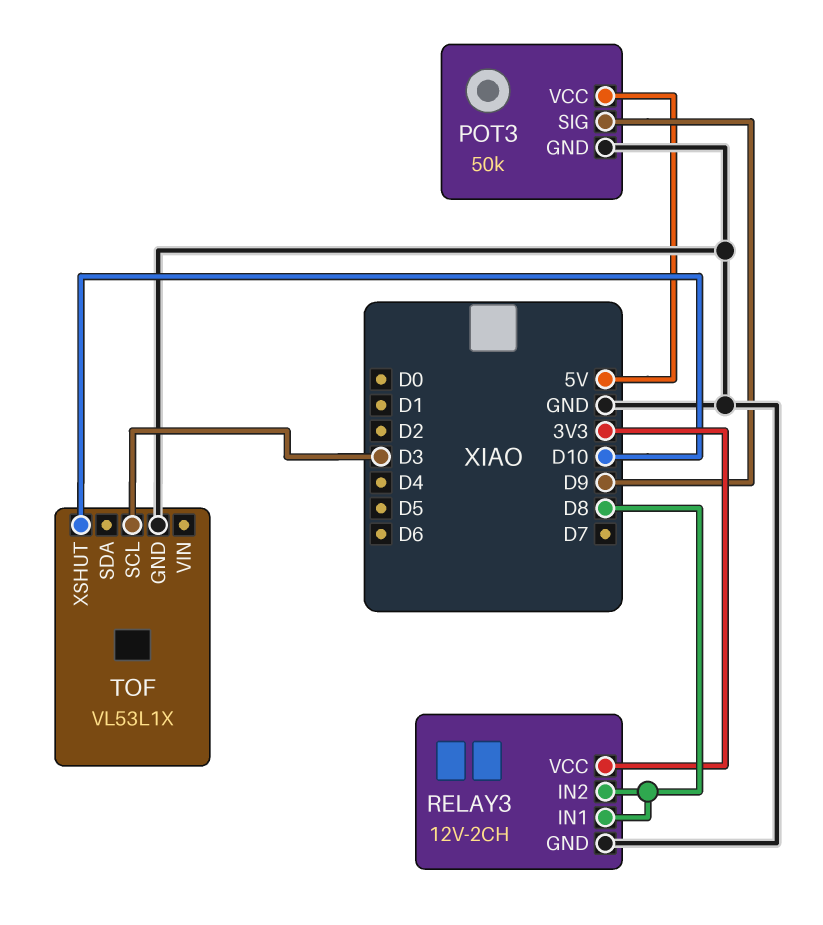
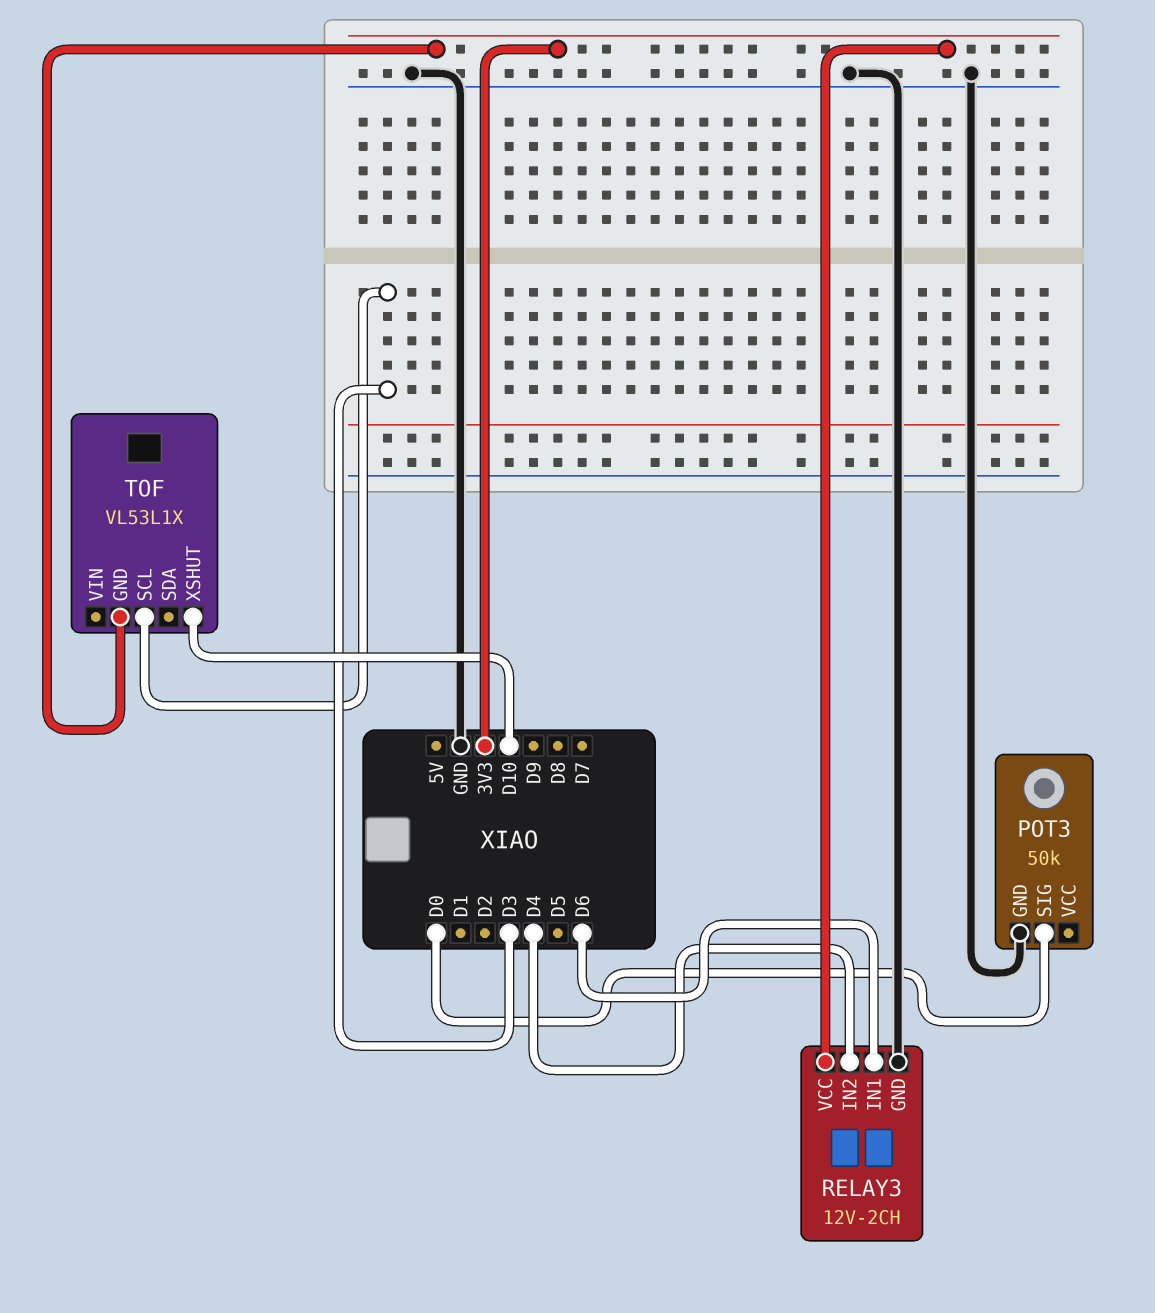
POT3 pin SIG: D9 -> D0
POT3 pin VCC: 5V -> none
RELAY3 pin IN1: D8 -> D6
RELAY3 pin IN2: D8 -> D4
TOF pin GND: GND -> 3V3

